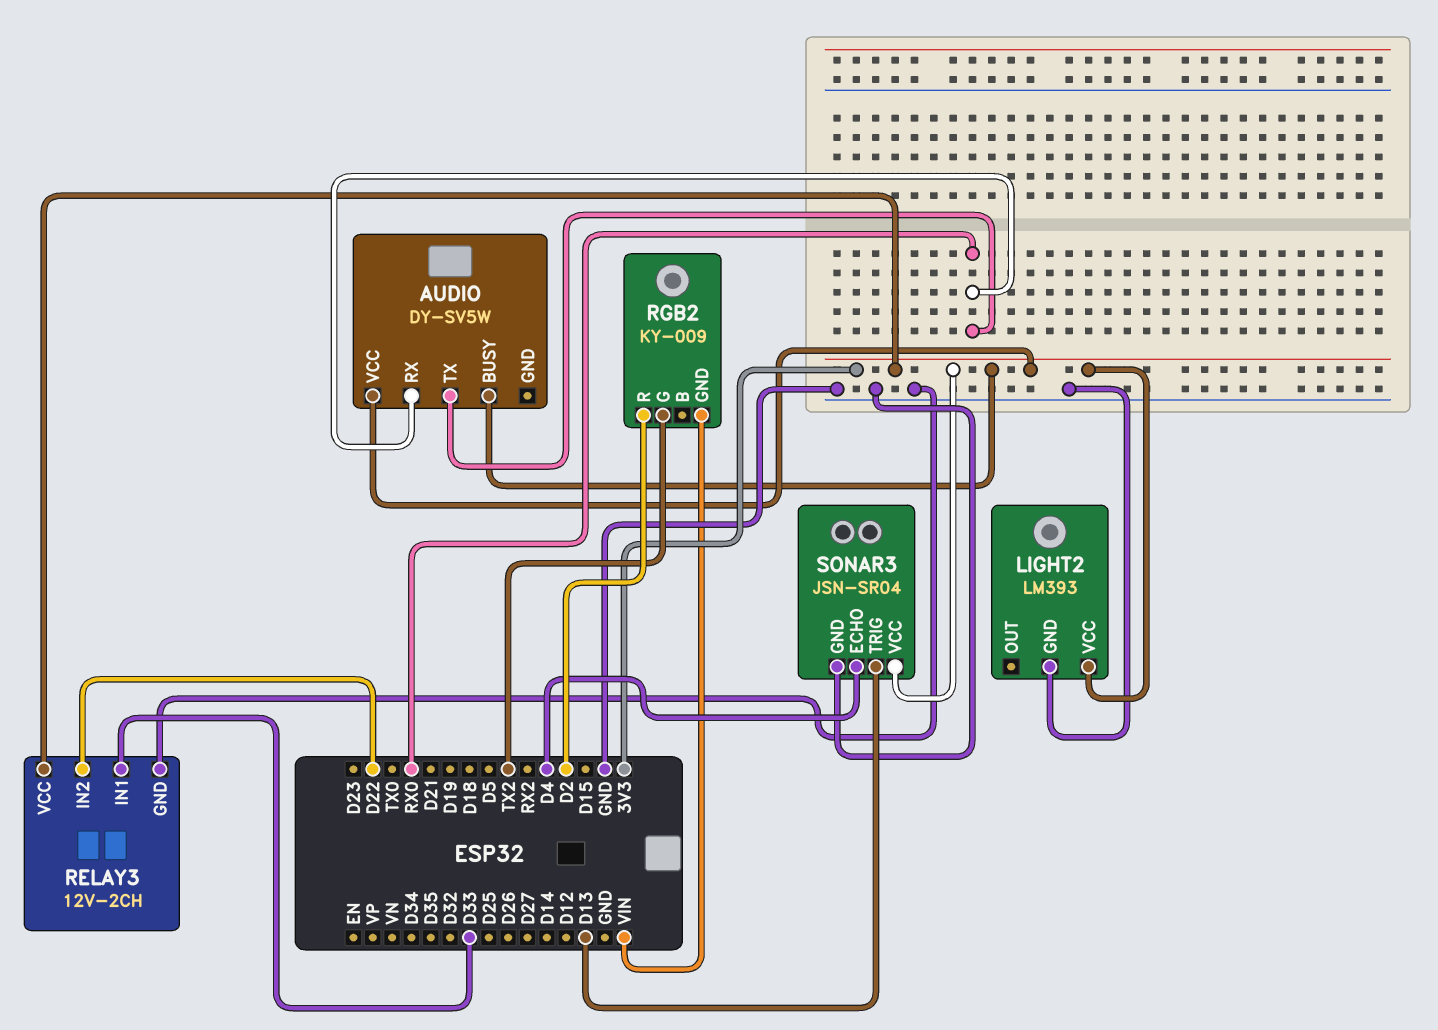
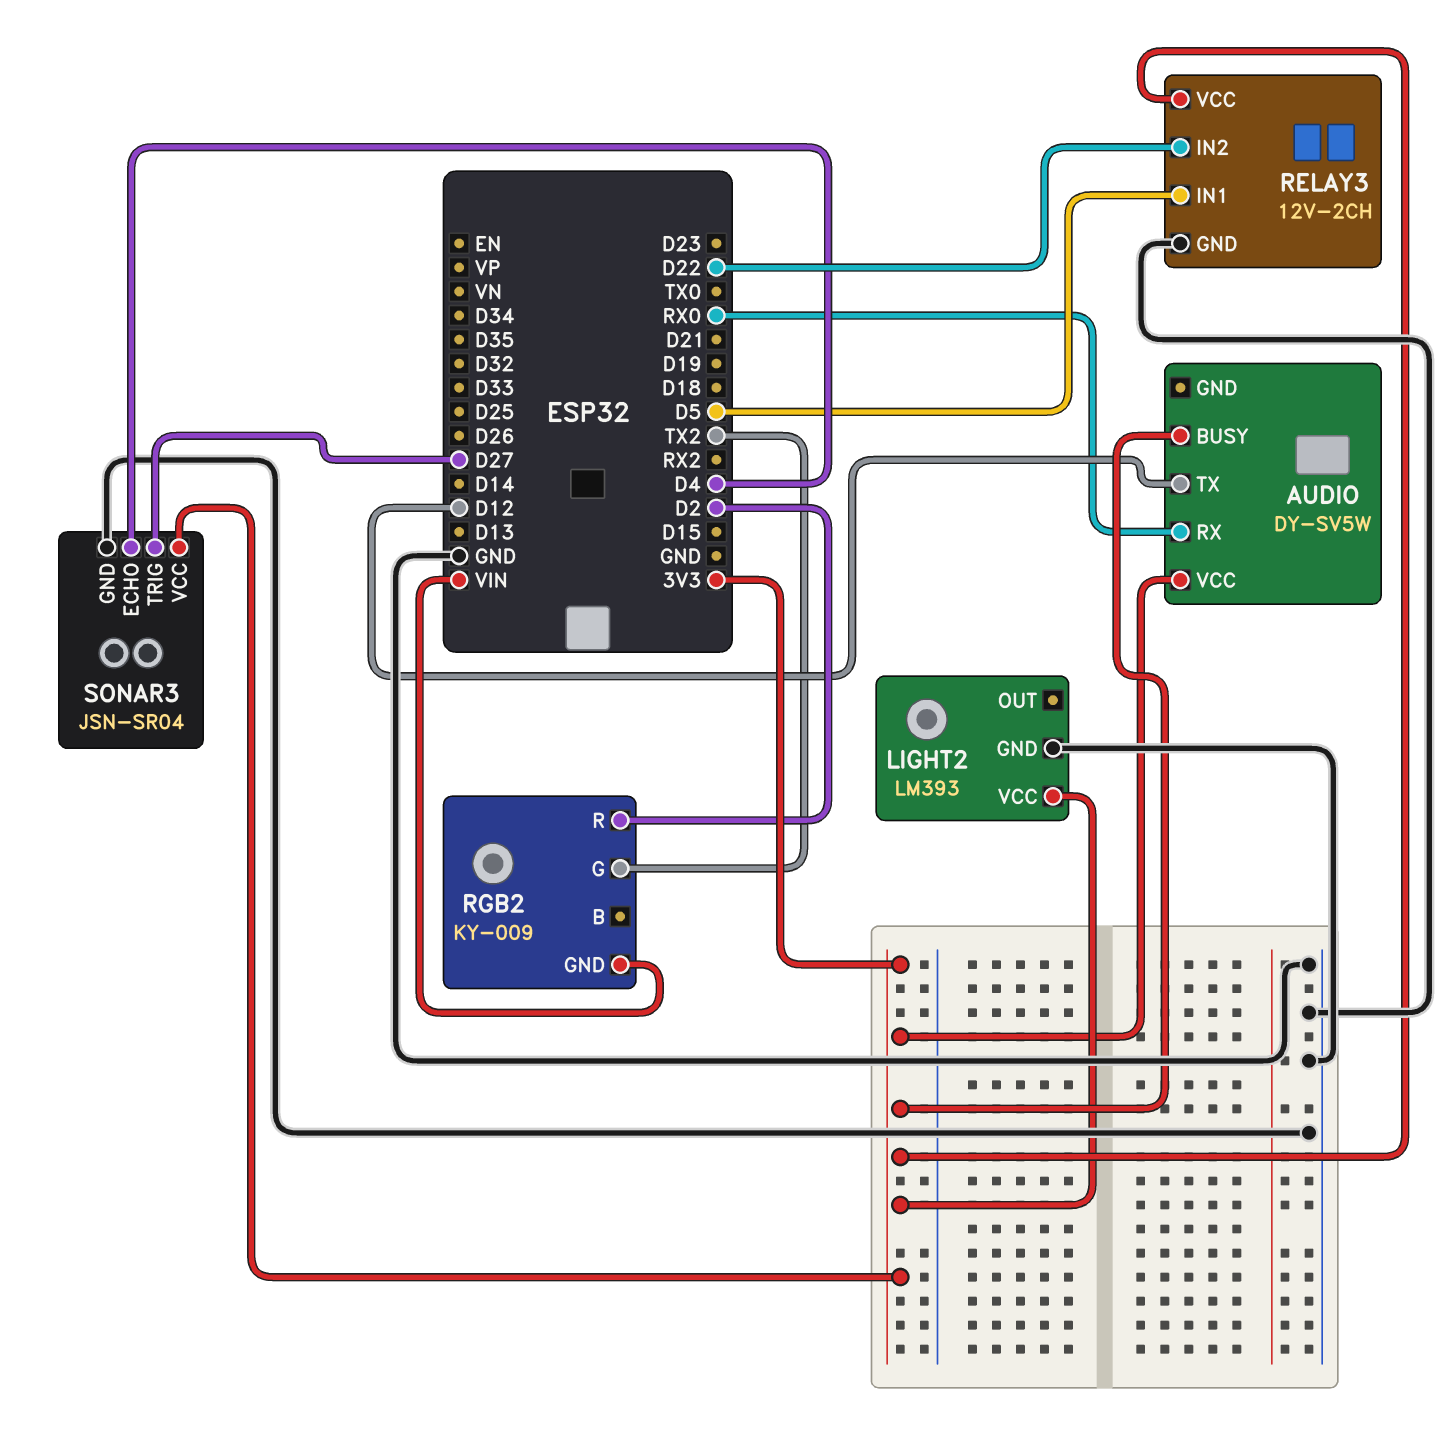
AUDIO pin TX: RX0 -> D12
RELAY3 pin IN1: D33 -> D5
SONAR3 pin TRIG: D13 -> D27

